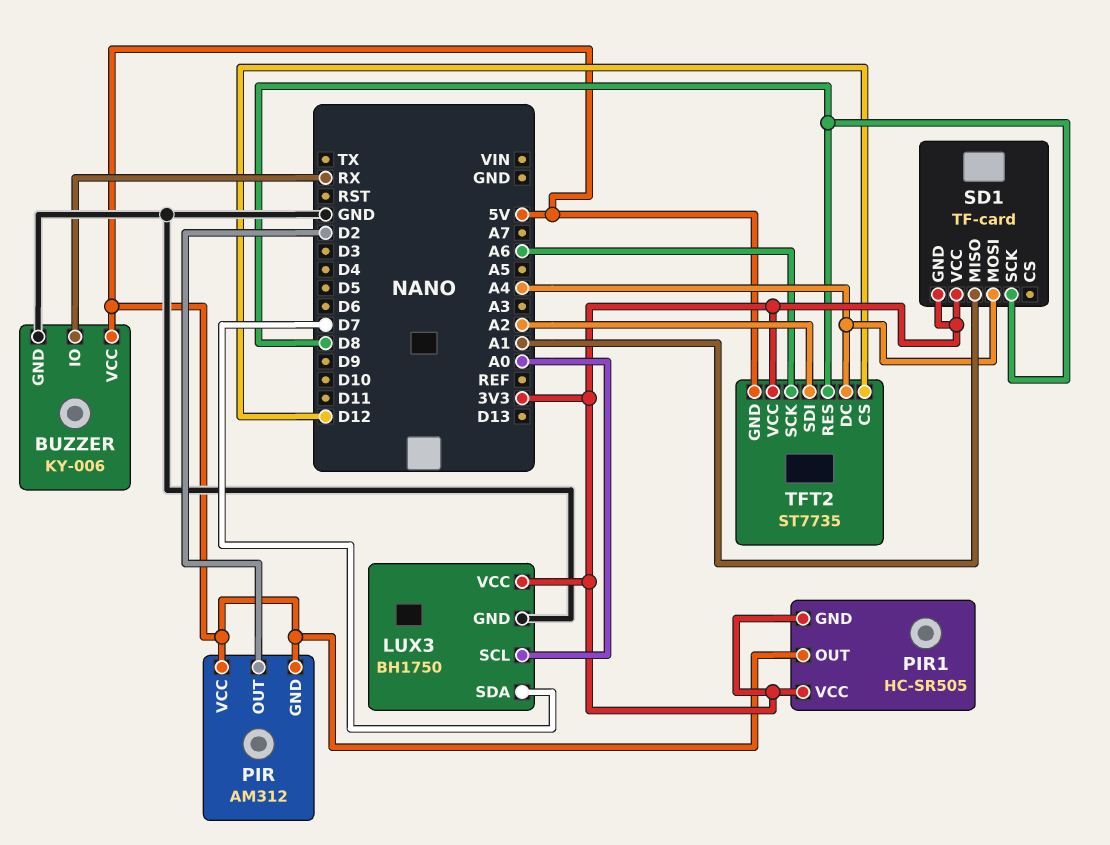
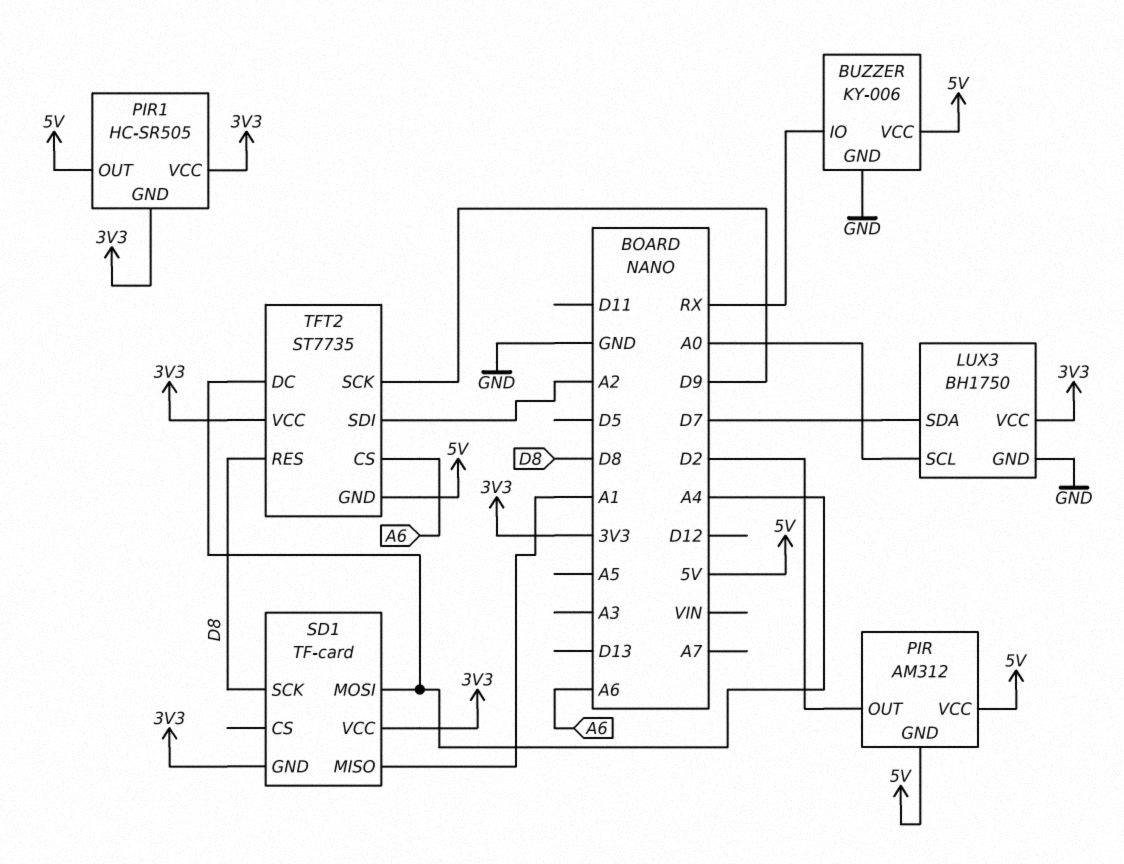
TFT2 pin CS: D12 -> A6
TFT2 pin SCK: A6 -> D9

